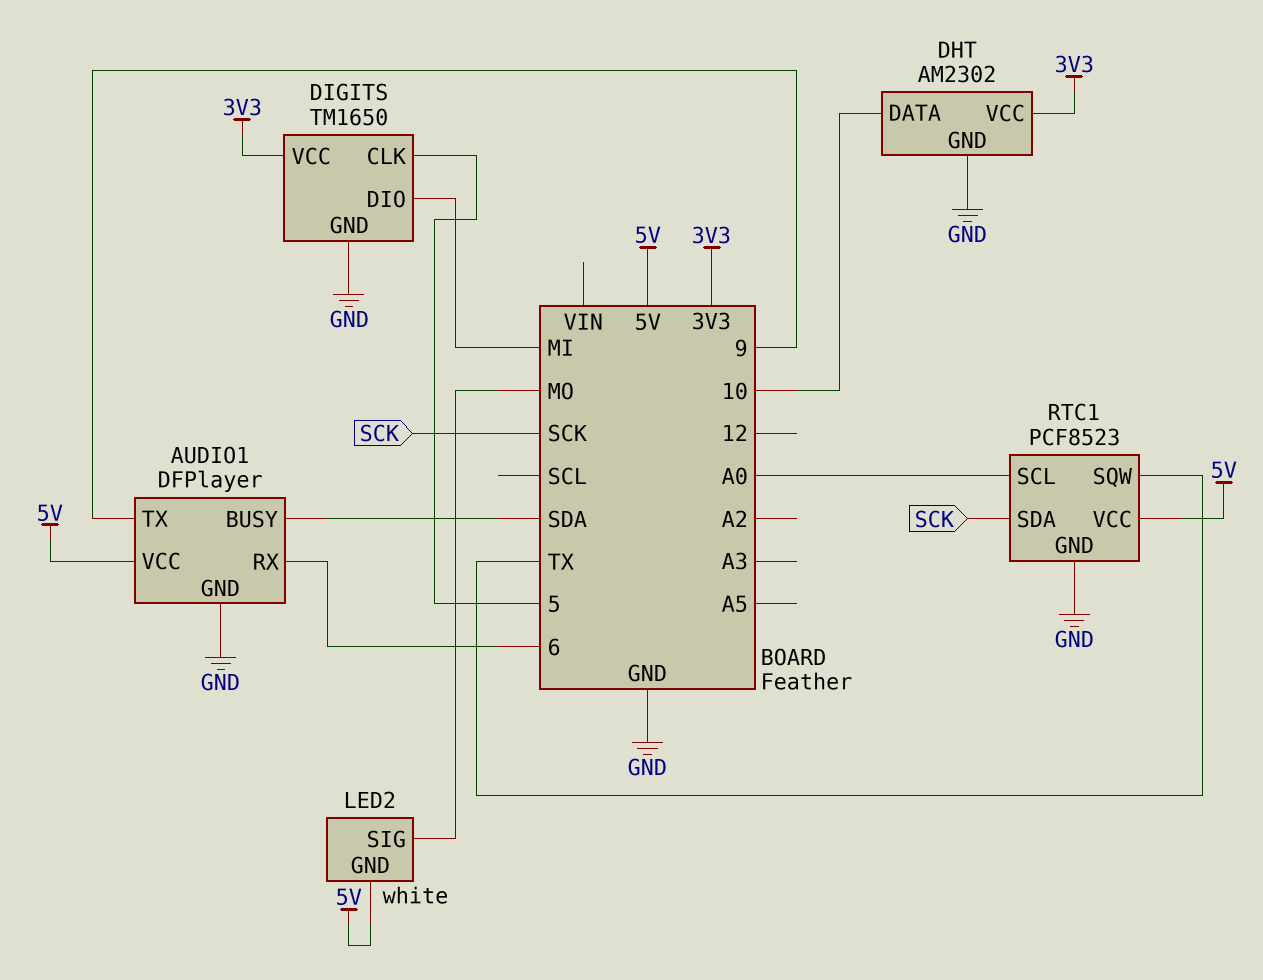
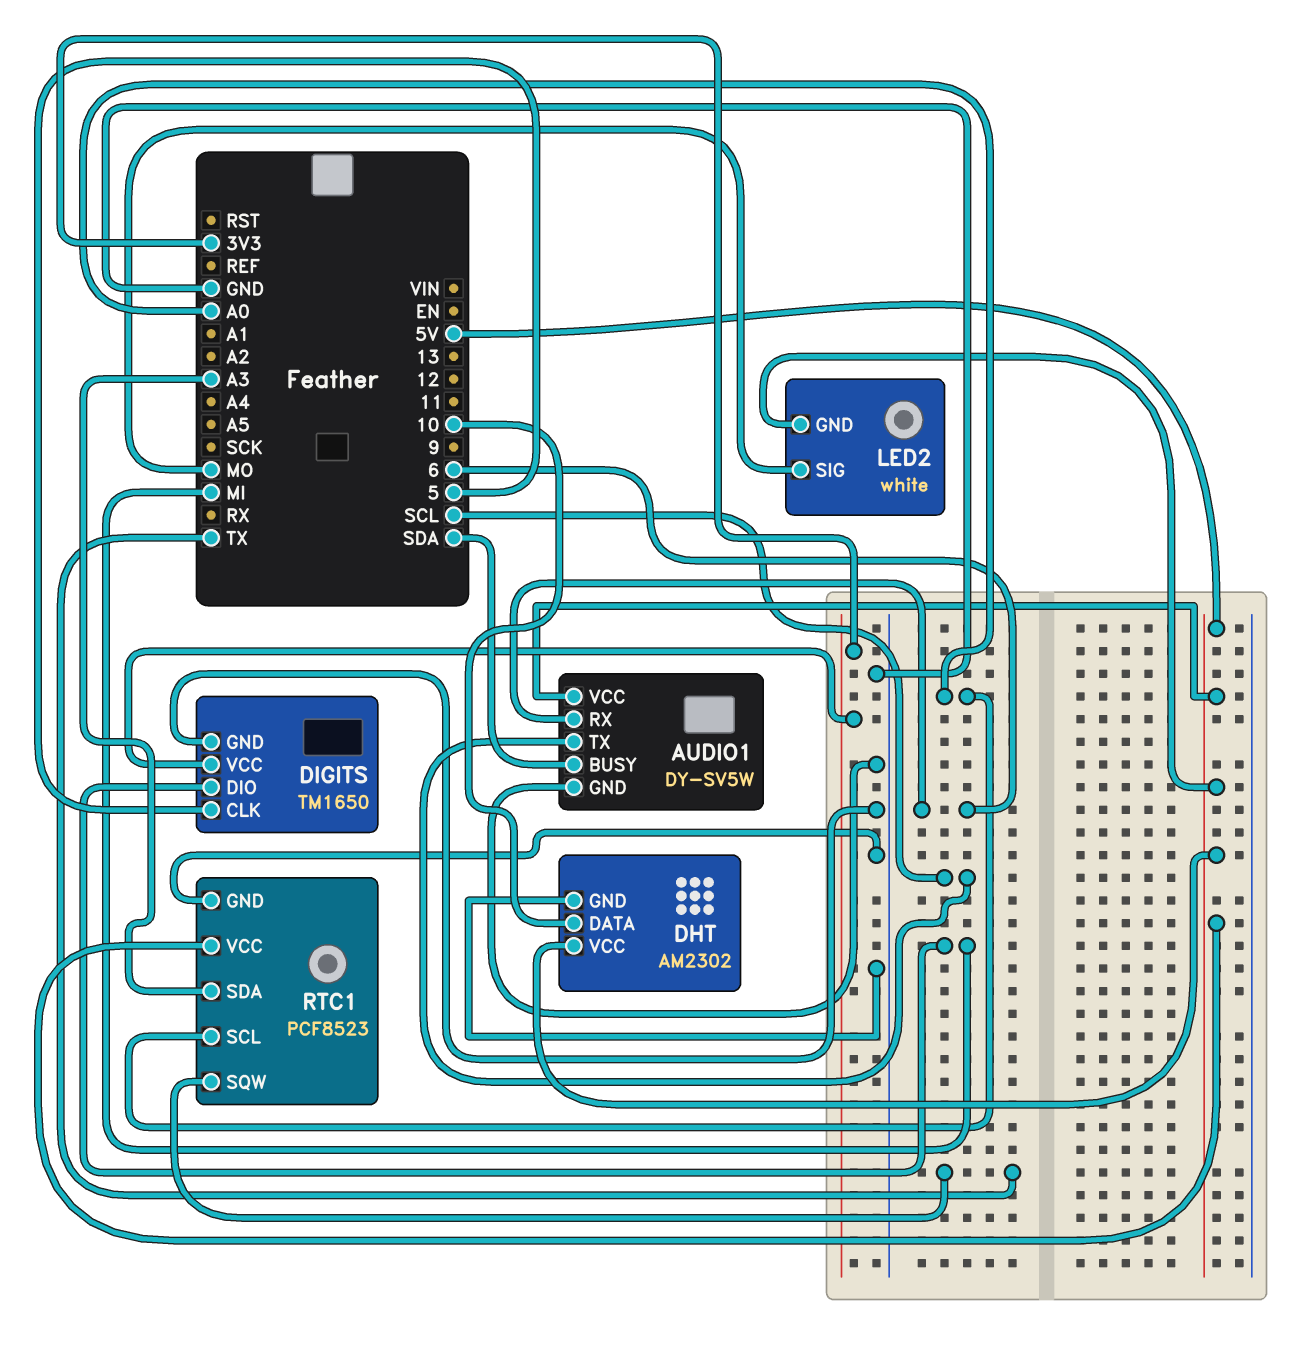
AUDIO1: DFPlayer -> DY-SV5W
AUDIO1 pin TX: 9 -> SCL
DHT pin VCC: 3V3 -> 5V
RTC1 pin SDA: SCK -> A3

